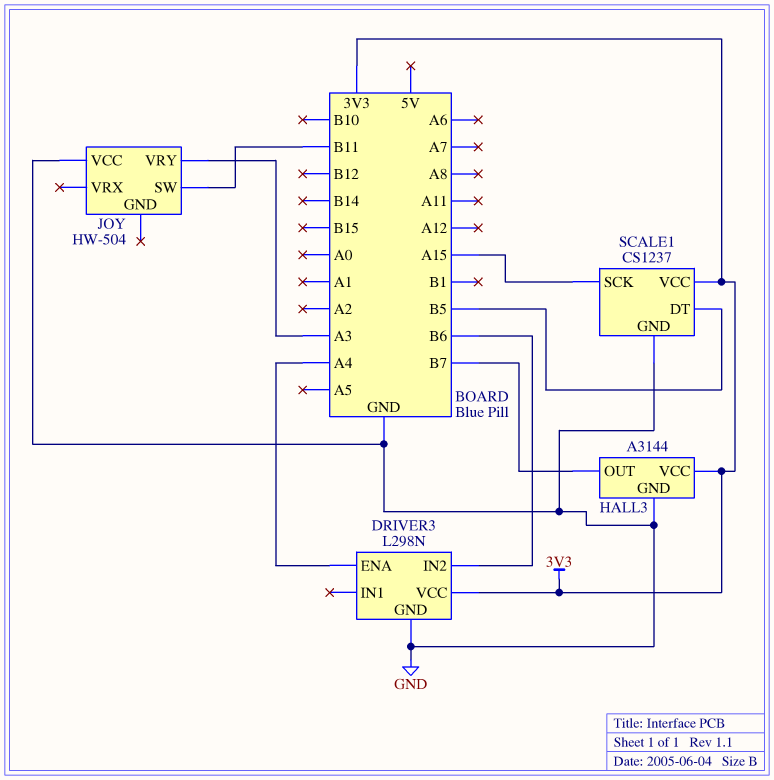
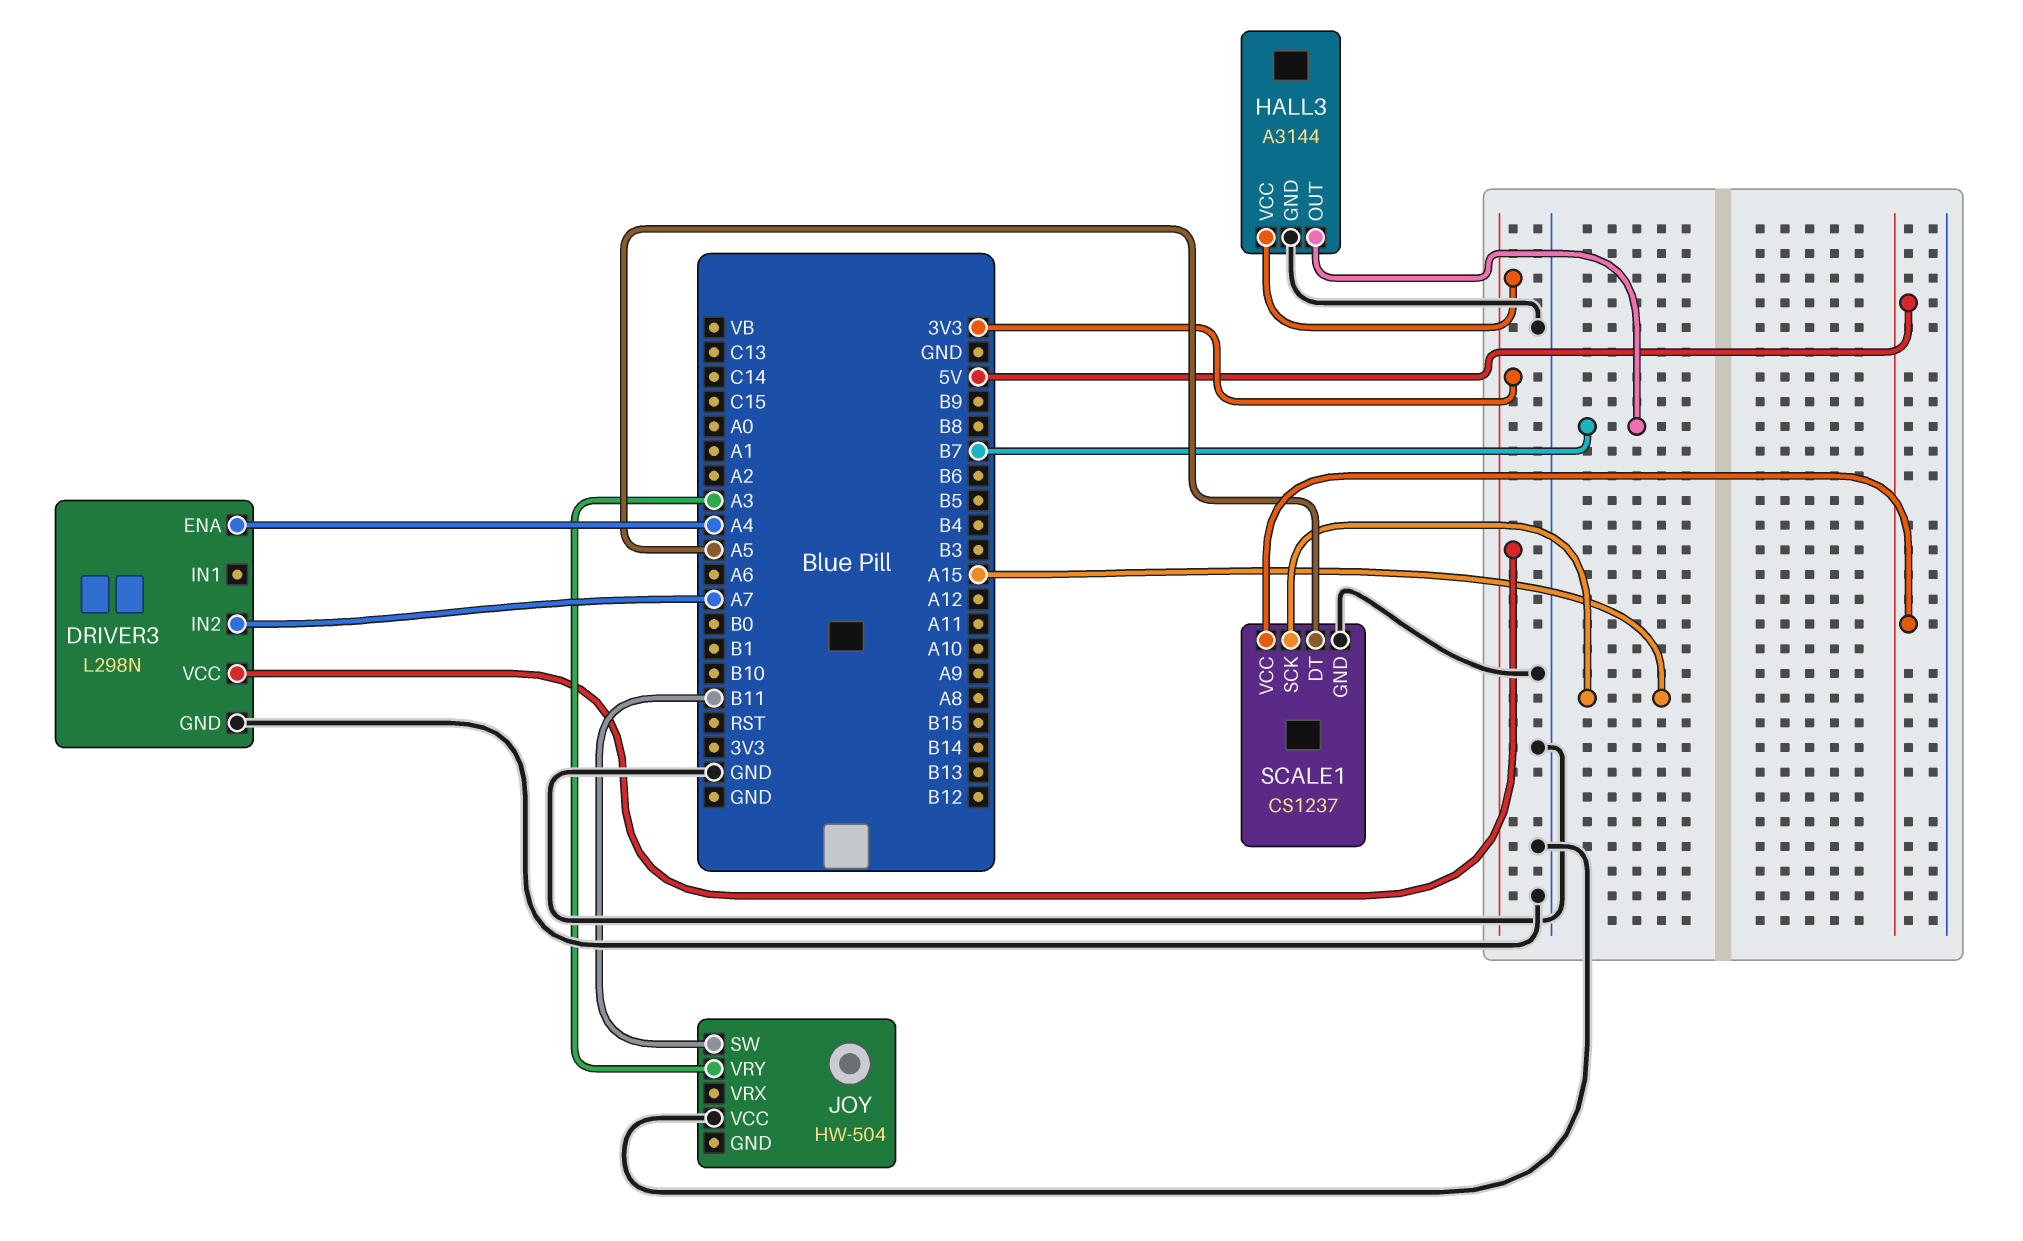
DRIVER3 pin IN2: B6 -> A7
SCALE1 pin DT: B5 -> A5
SCALE1 pin VCC: 3V3 -> 5V

